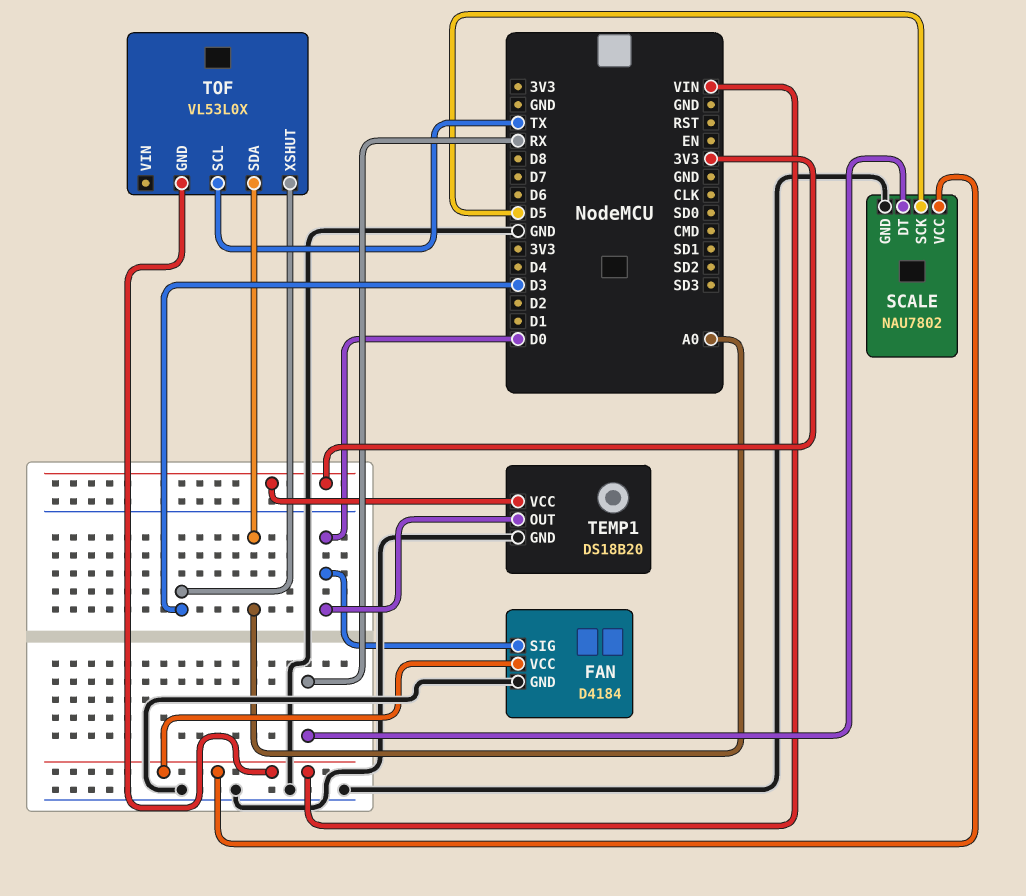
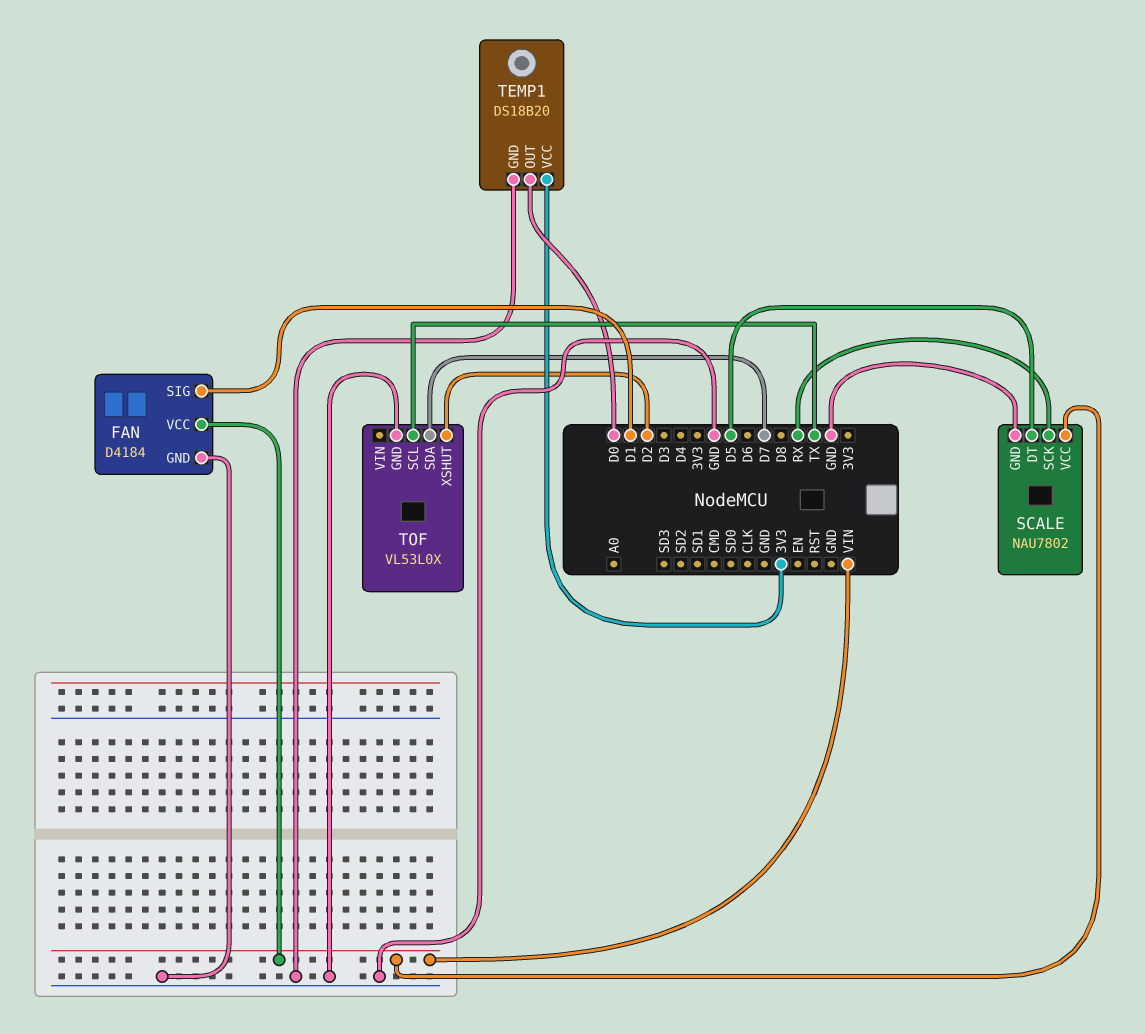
FAN pin SIG: D0 -> D1
SCALE pin DT: RX -> D5
SCALE pin SCK: D5 -> RX
TOF pin GND: VIN -> GND
TOF pin SDA: A0 -> D7
TOF pin XSHUT: D3 -> D2

